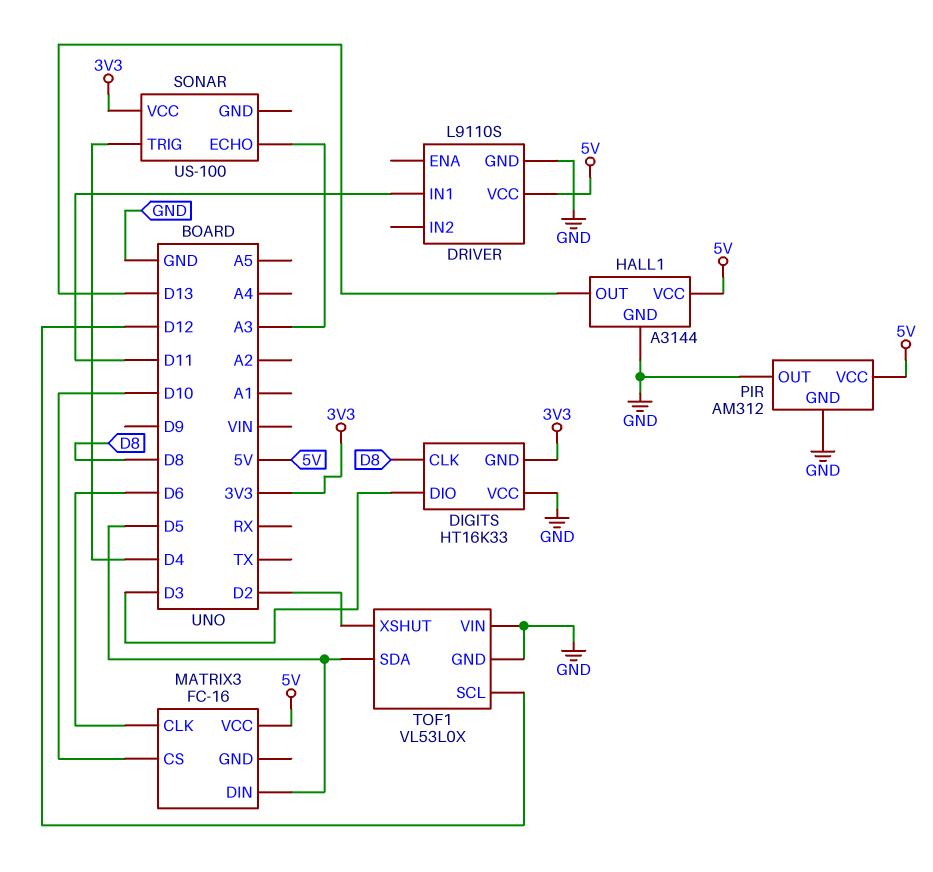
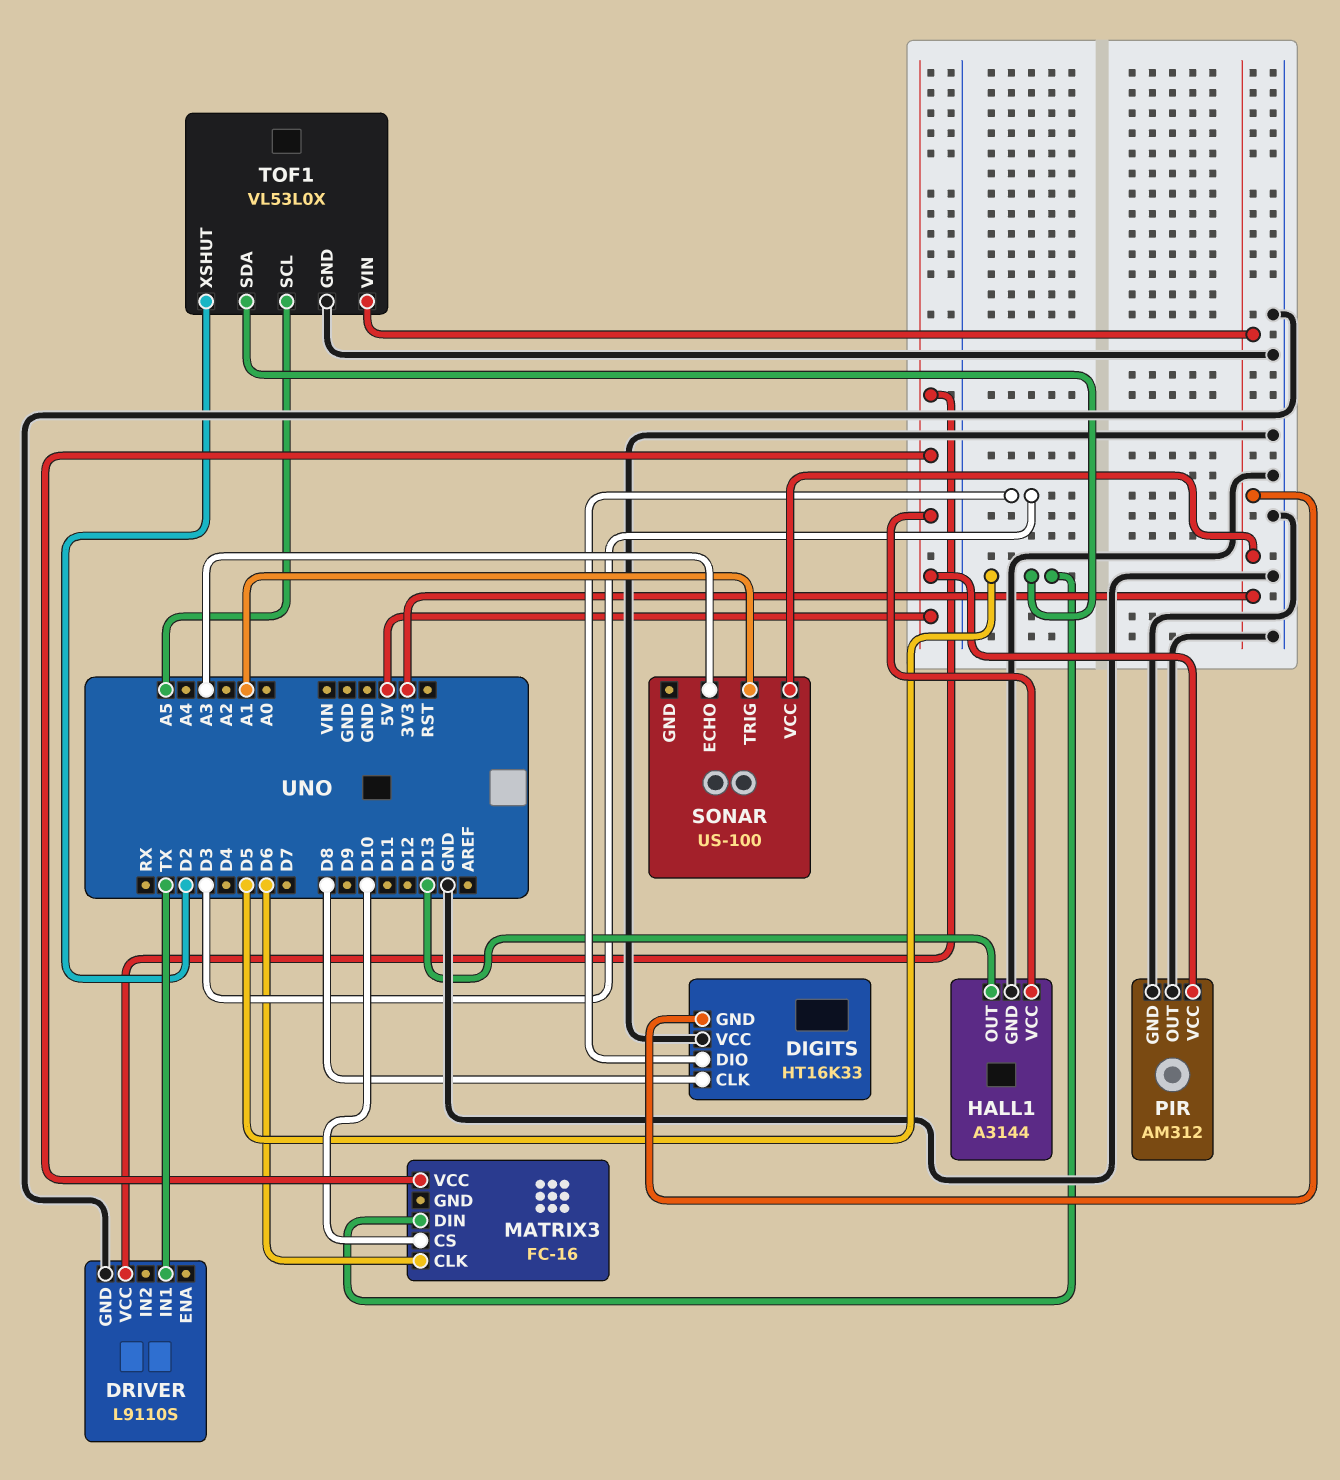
DRIVER pin IN1: D11 -> TX
SONAR pin TRIG: D4 -> A1
TOF1 pin SCL: D12 -> A5
TOF1 pin VIN: GND -> 3V3

